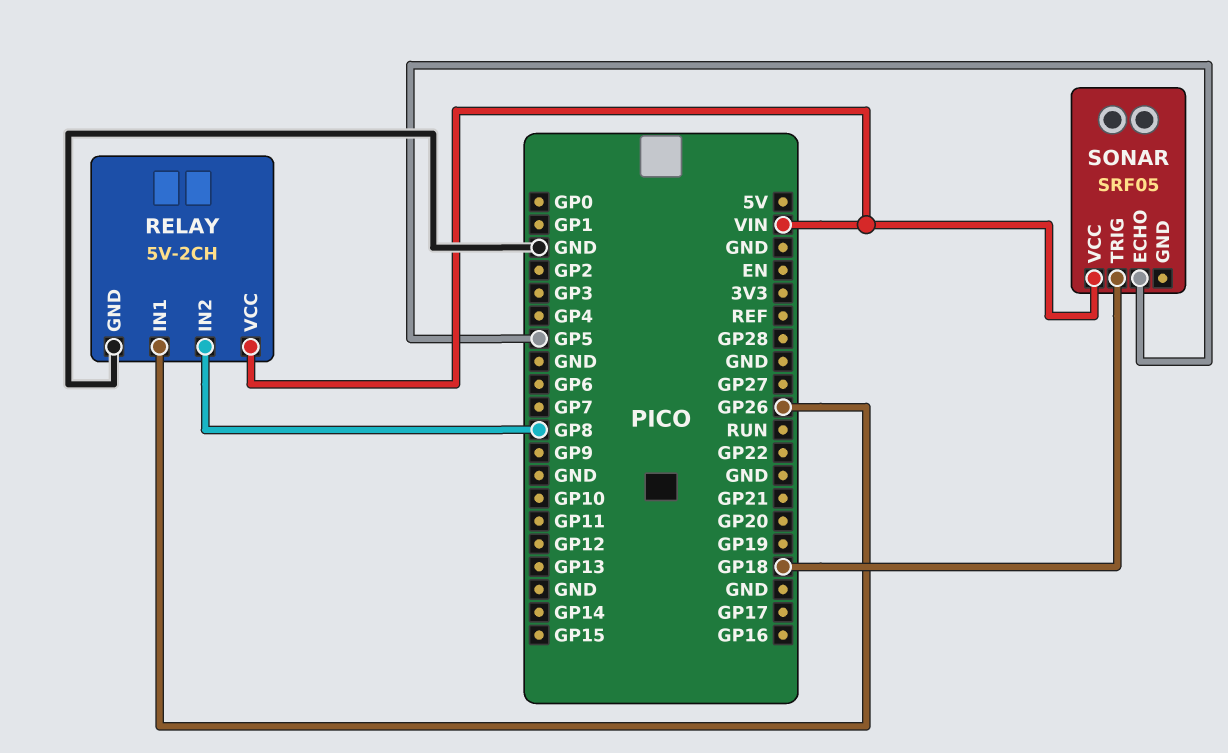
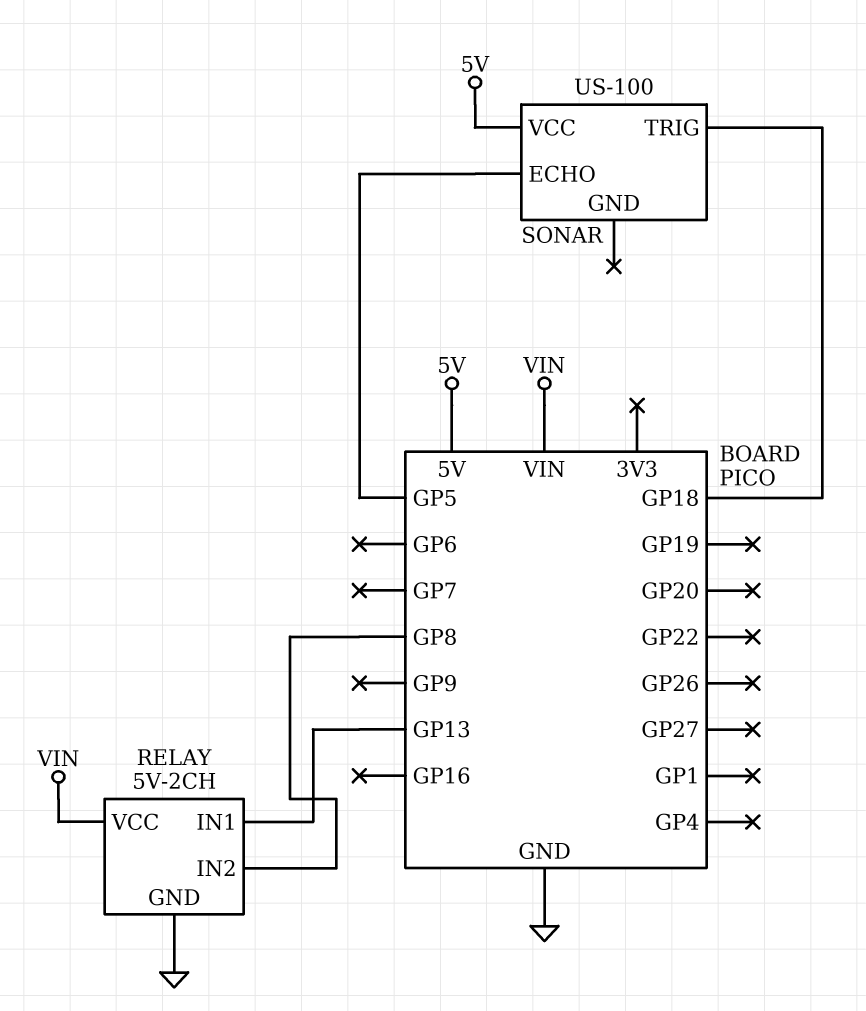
RELAY pin IN1: GP26 -> GP13
SONAR: SRF05 -> US-100
SONAR pin VCC: VIN -> 5V

